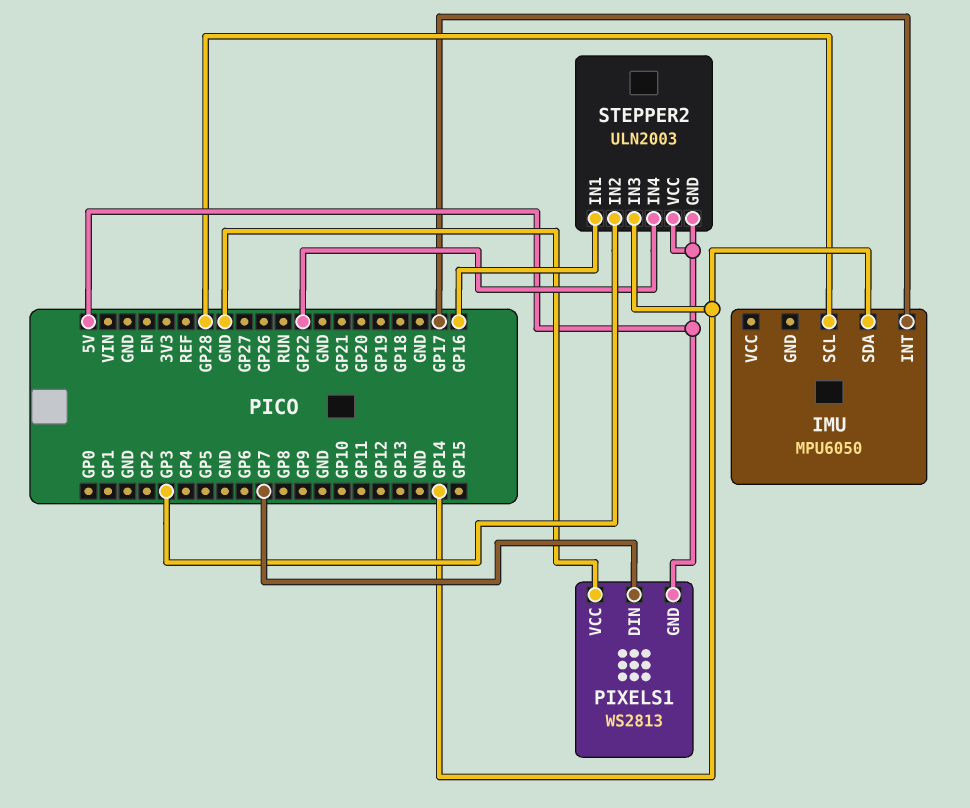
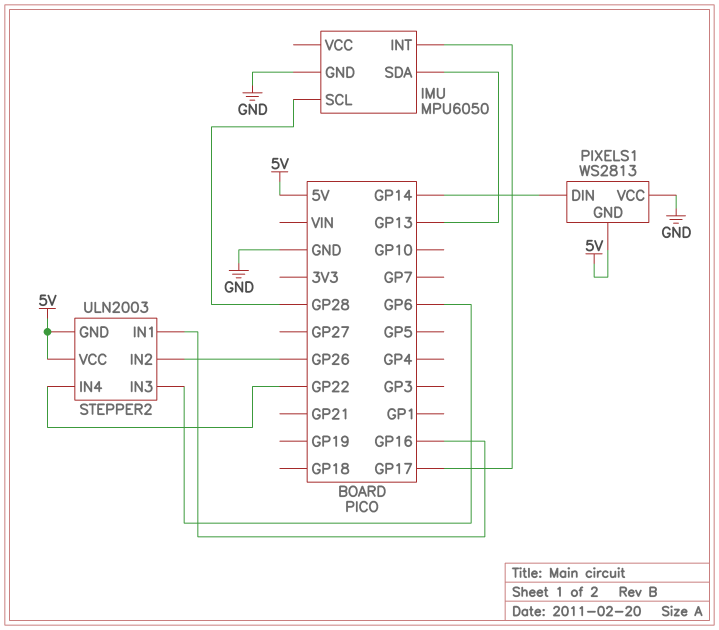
IMU pin GND: none -> GND
IMU pin SDA: GP14 -> GP13
PIXELS1 pin DIN: GP7 -> GP14
STEPPER2 pin IN2: GP3 -> GP26
STEPPER2 pin IN3: GP14 -> GP6

